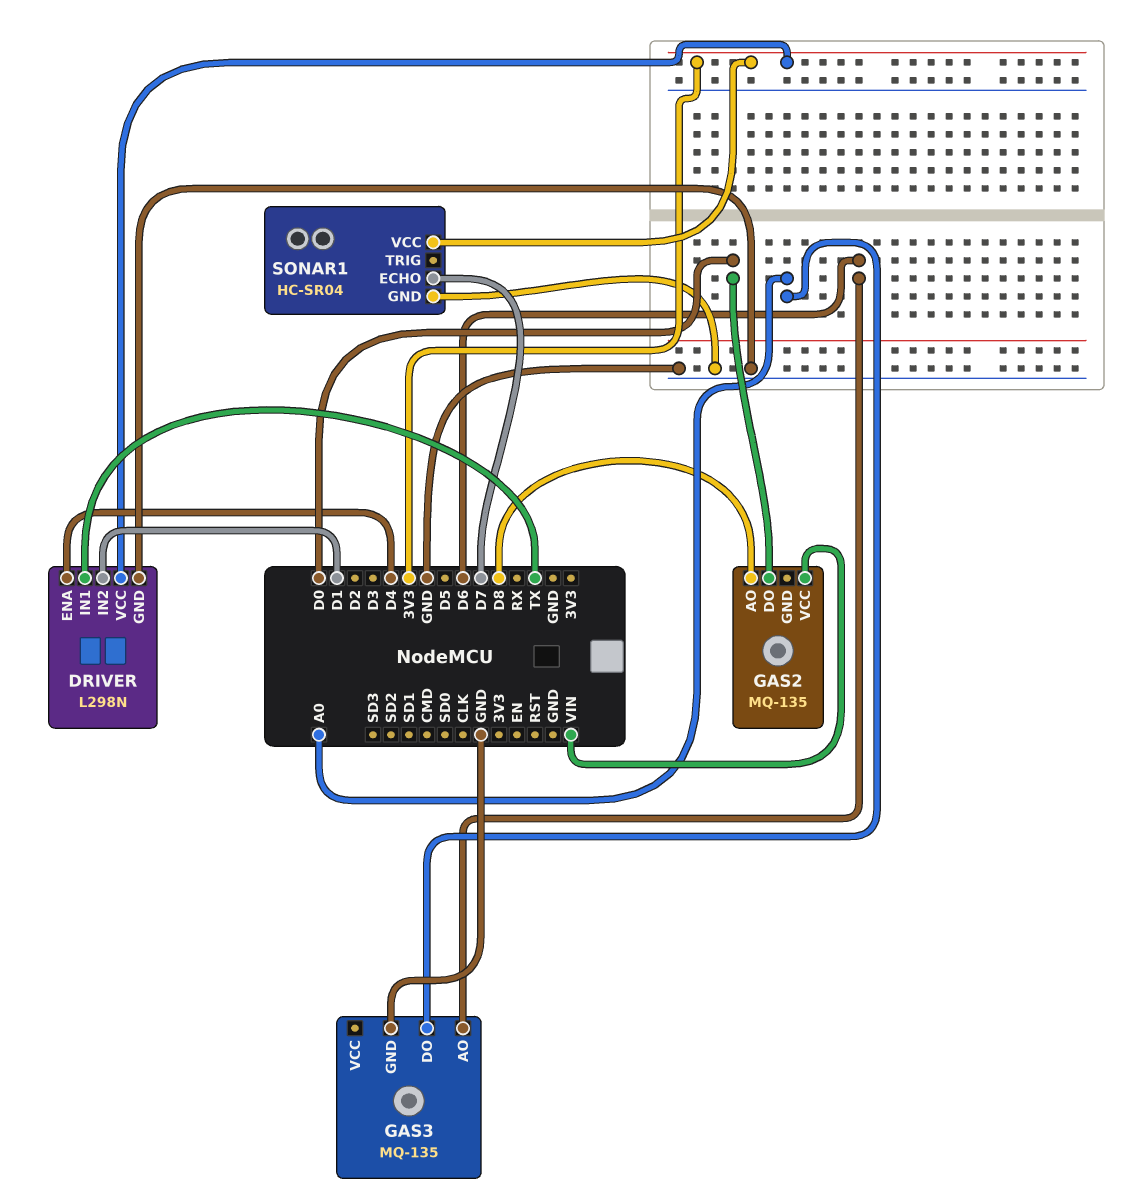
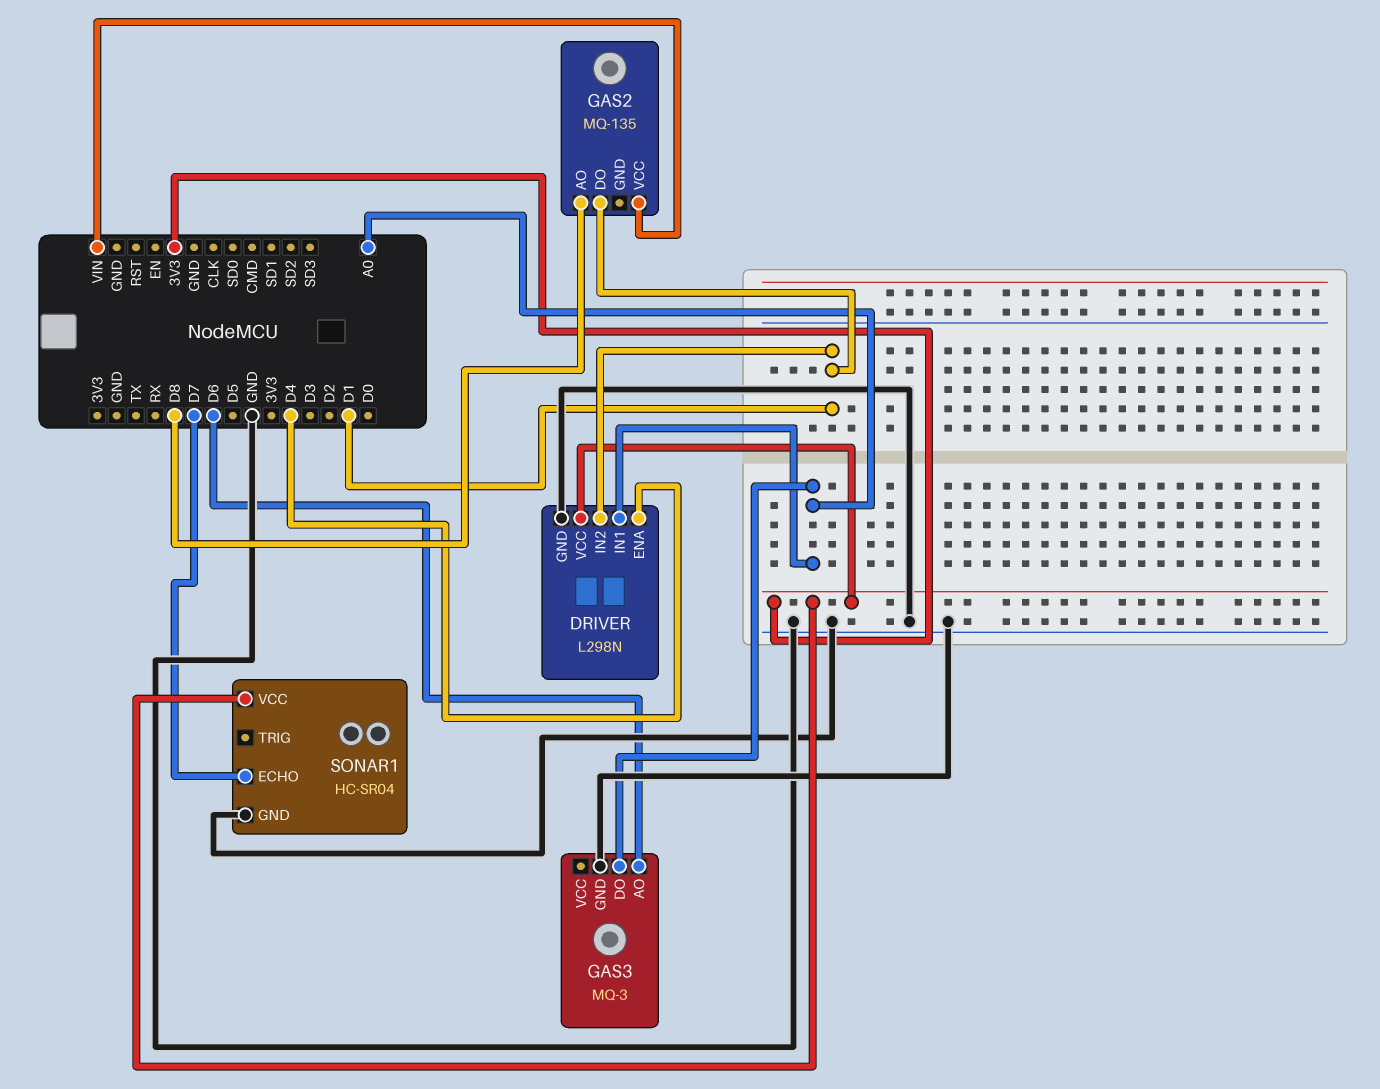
DRIVER pin IN1: TX -> A0
GAS2 pin DO: D0 -> D1
GAS3: MQ-135 -> MQ-3

